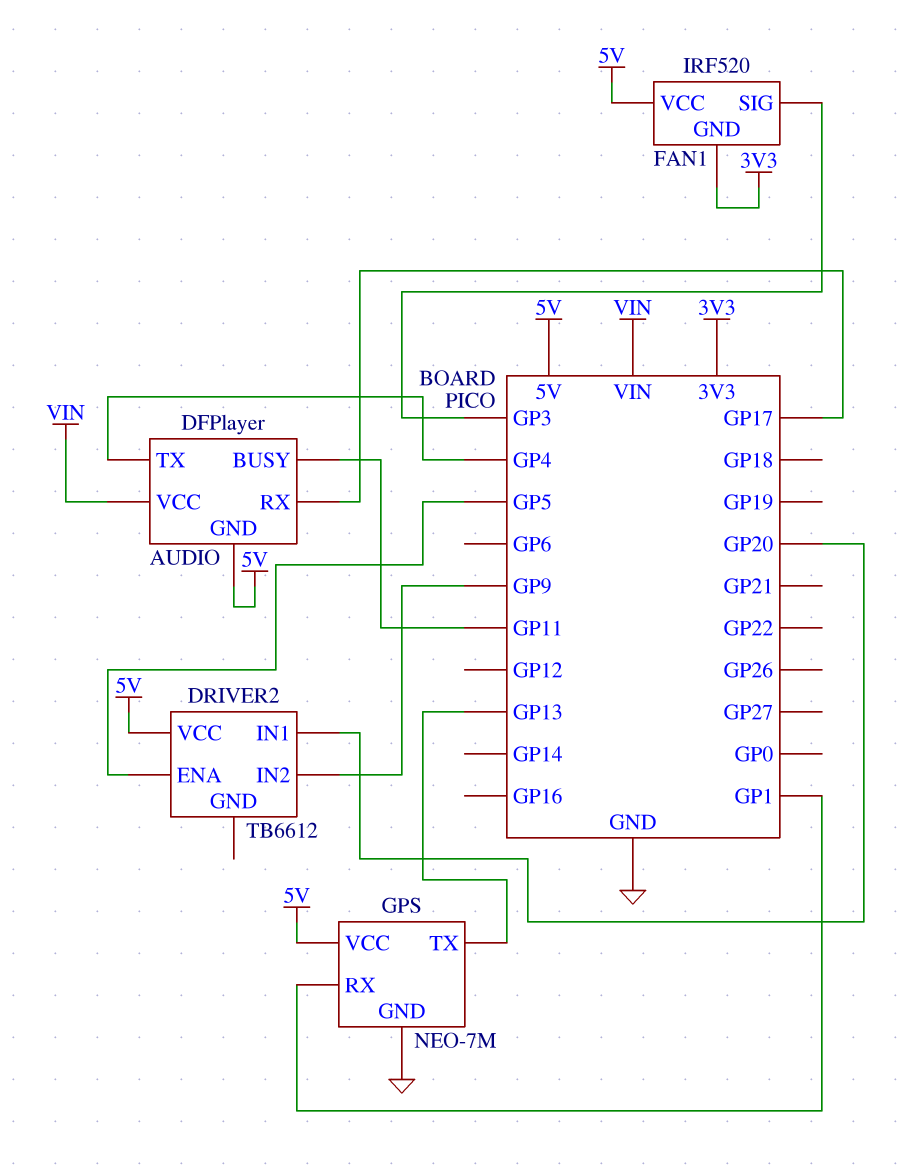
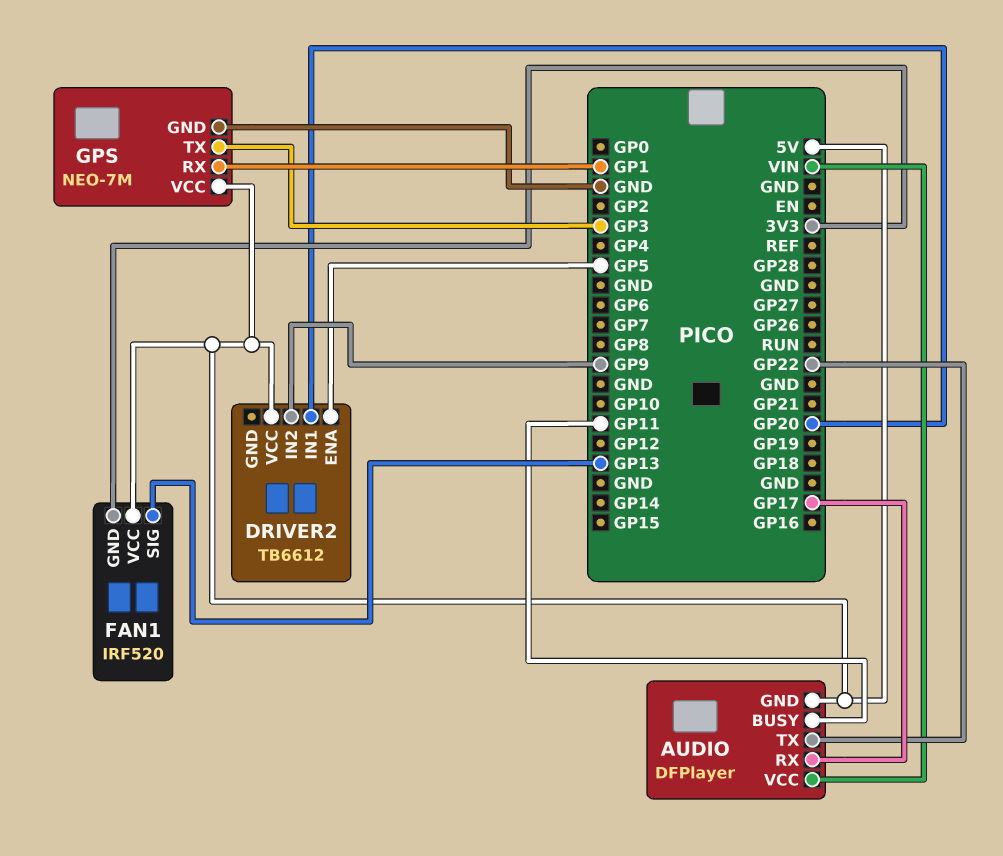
AUDIO pin TX: GP4 -> GP22
FAN1 pin SIG: GP3 -> GP13
GPS pin TX: GP13 -> GP3

